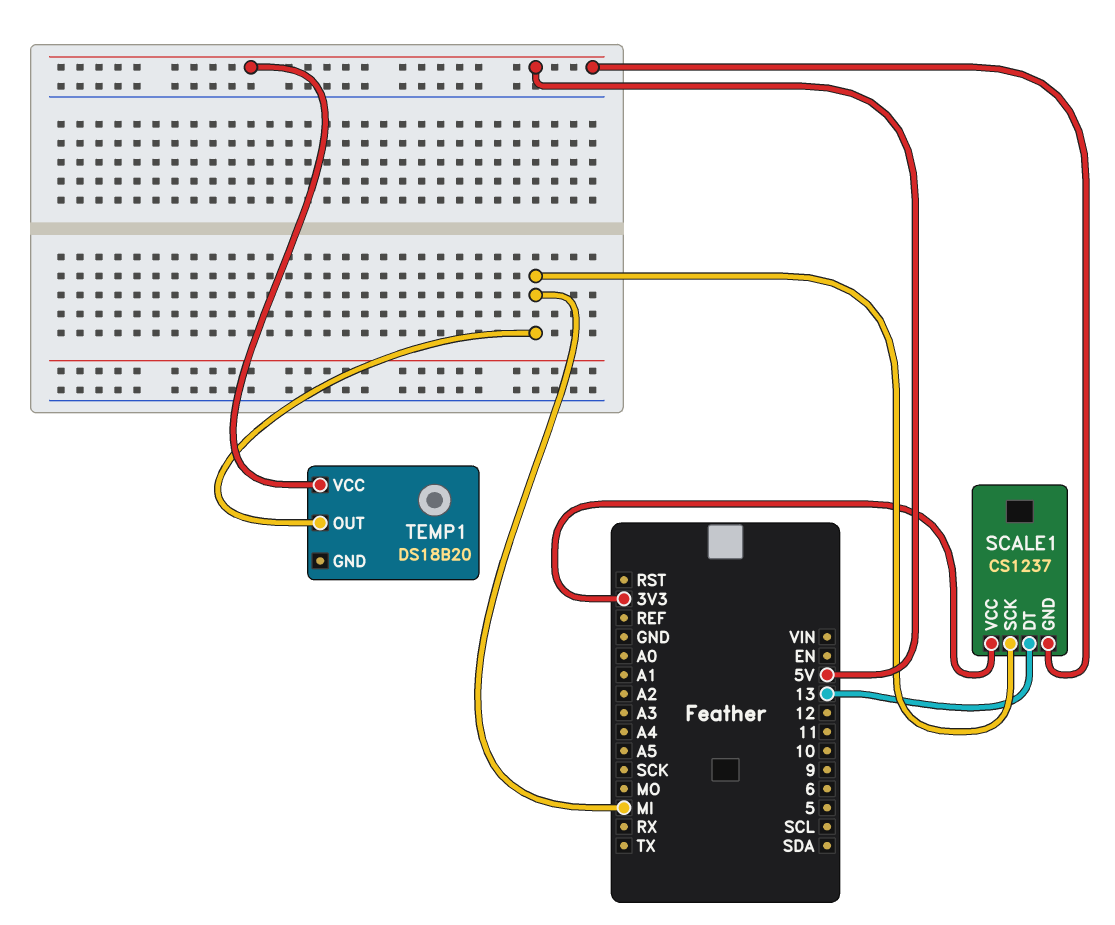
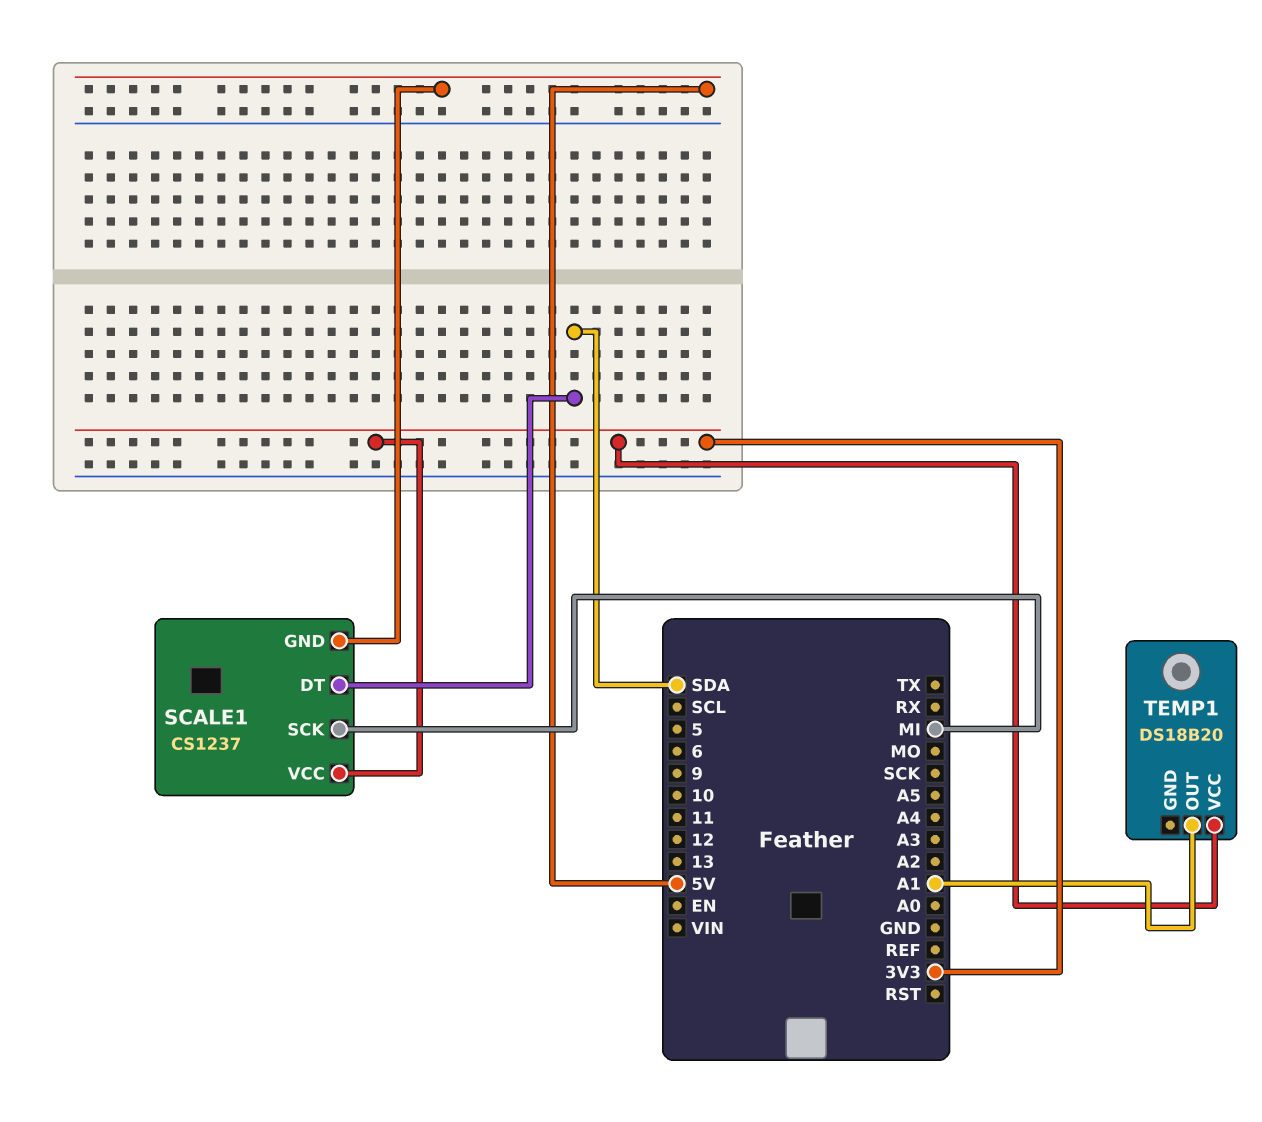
SCALE1 pin DT: 13 -> SDA
TEMP1 pin OUT: MI -> A1
TEMP1 pin VCC: 5V -> 3V3

